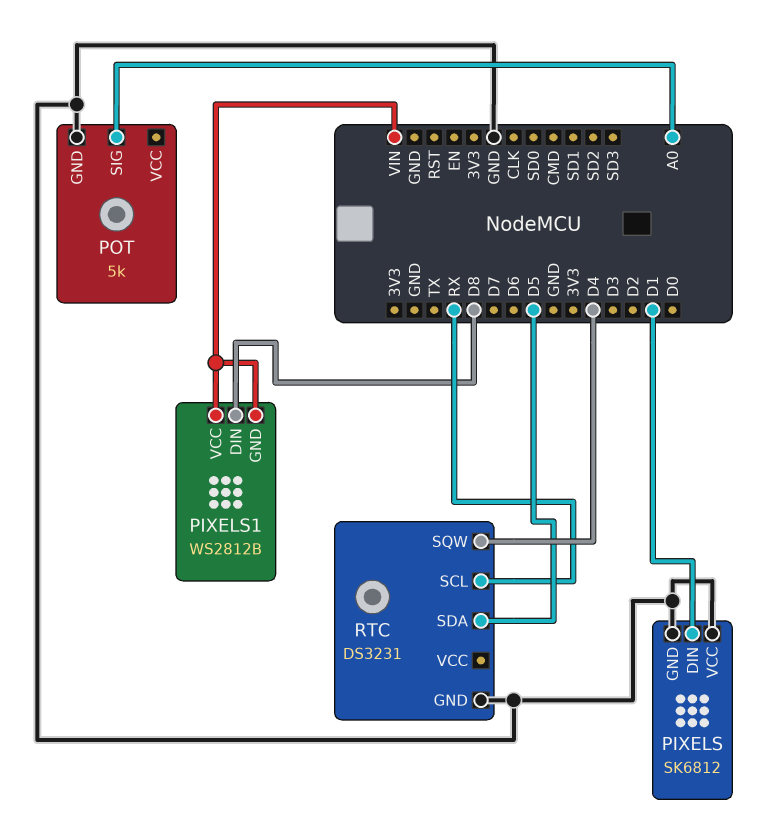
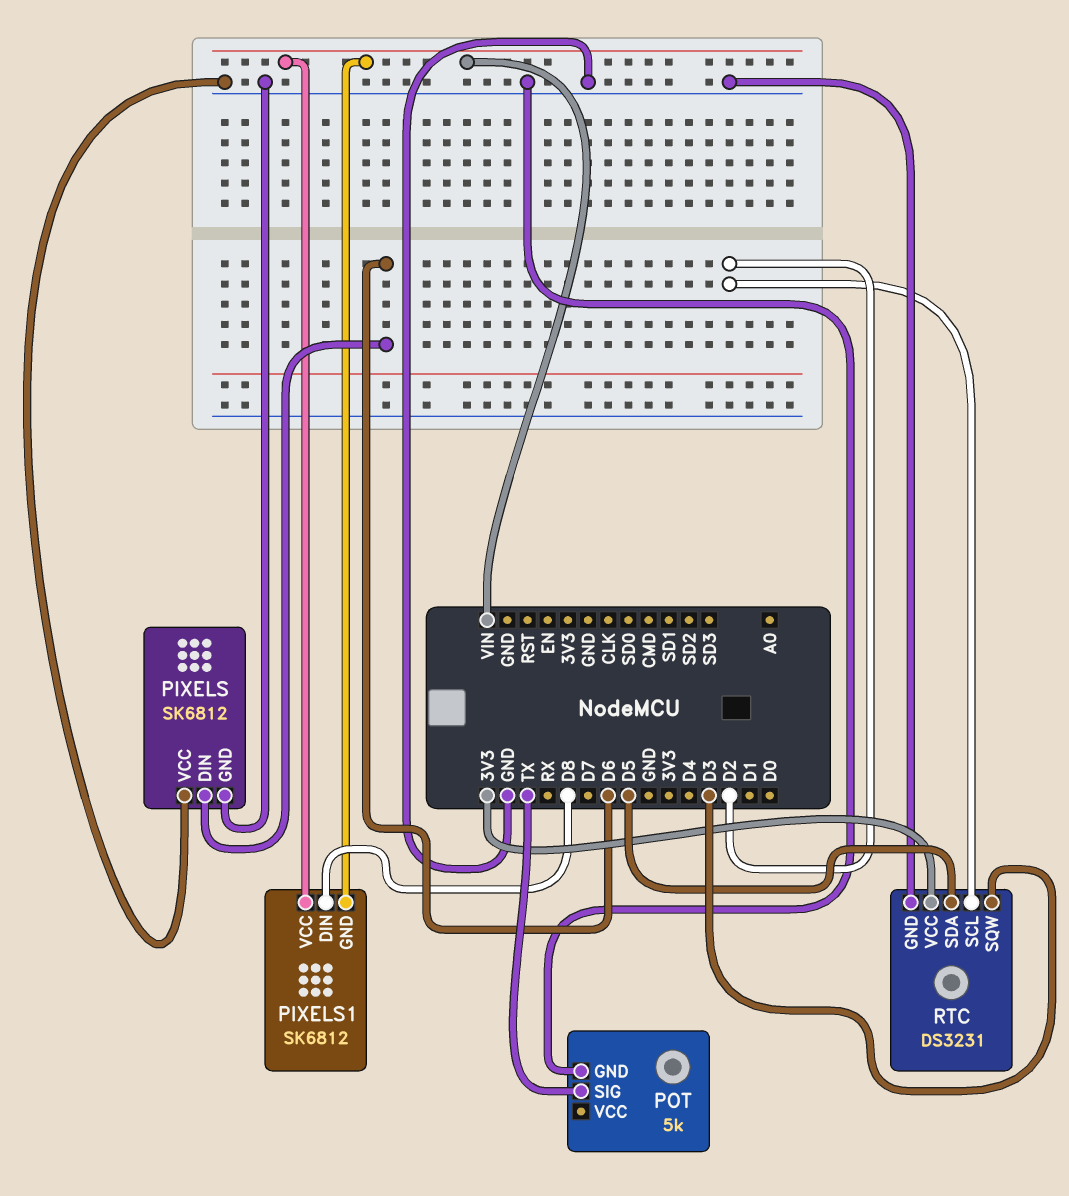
PIXELS pin DIN: D1 -> D6
PIXELS1: WS2812B -> SK6812
POT pin SIG: A0 -> TX
RTC pin SCL: RX -> D2
RTC pin SQW: D4 -> D3
RTC pin VCC: none -> 3V3

